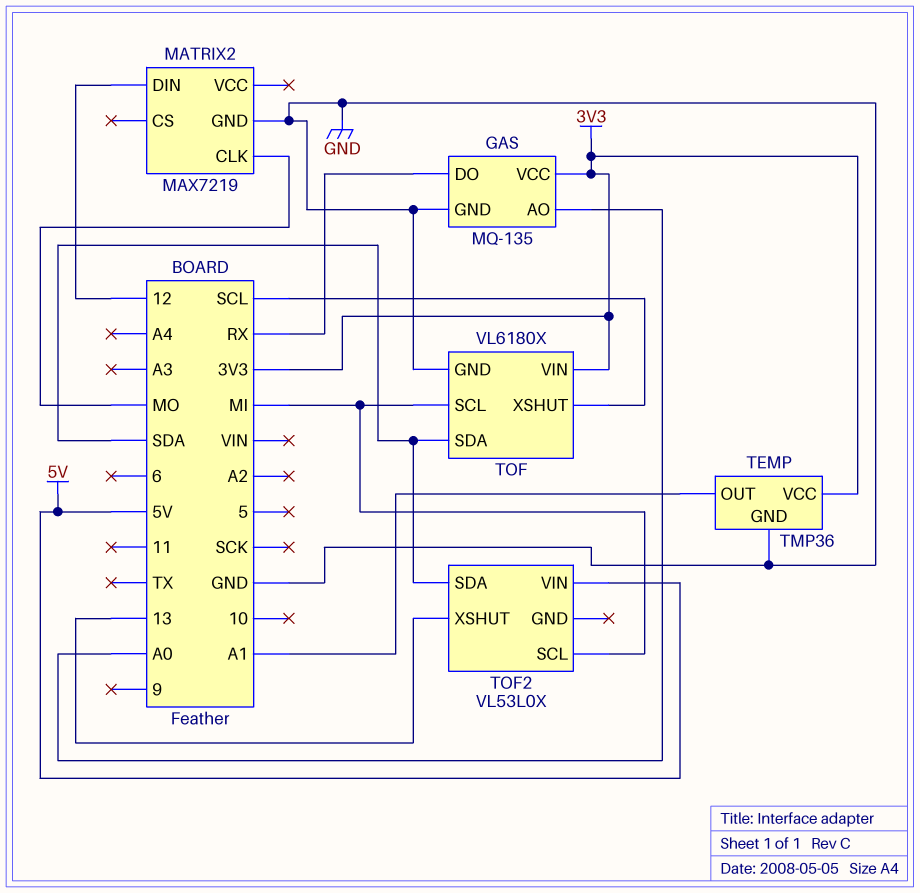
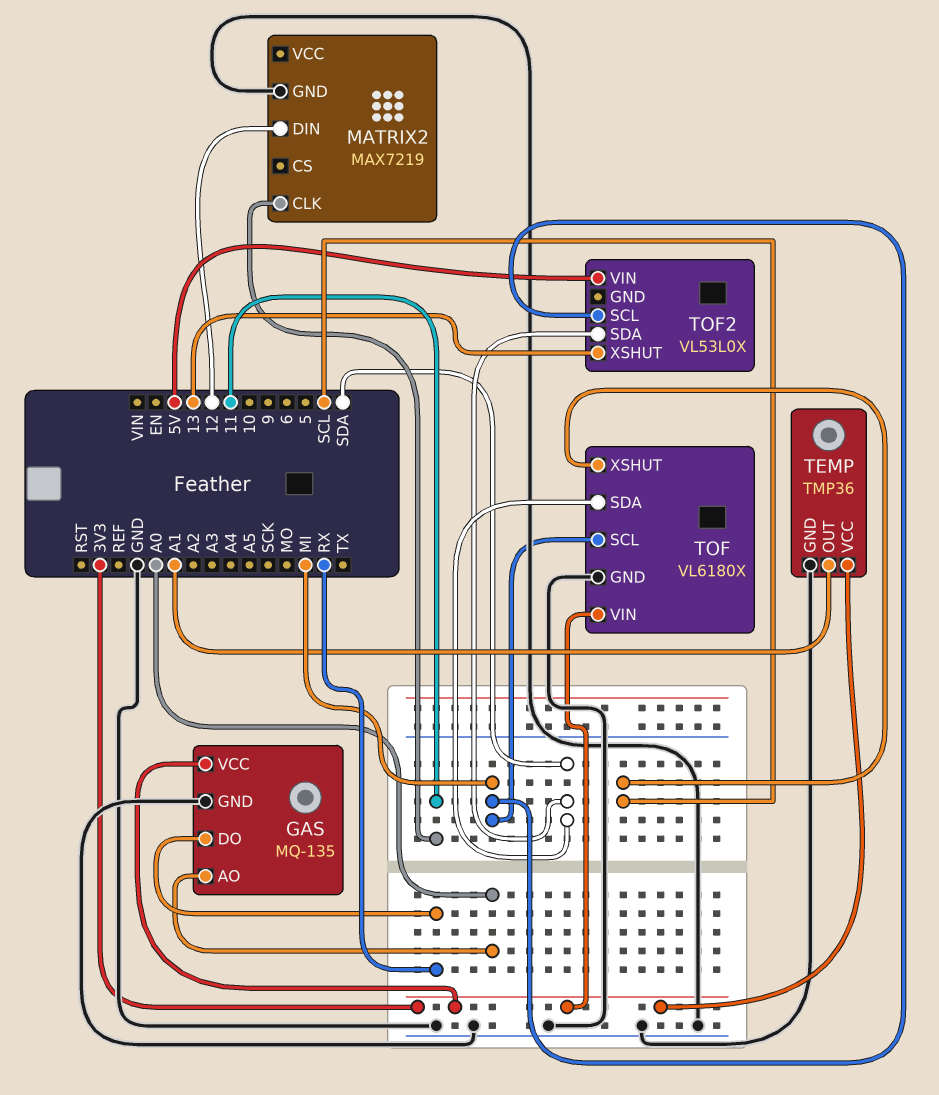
MATRIX2 pin CLK: MO -> 11

